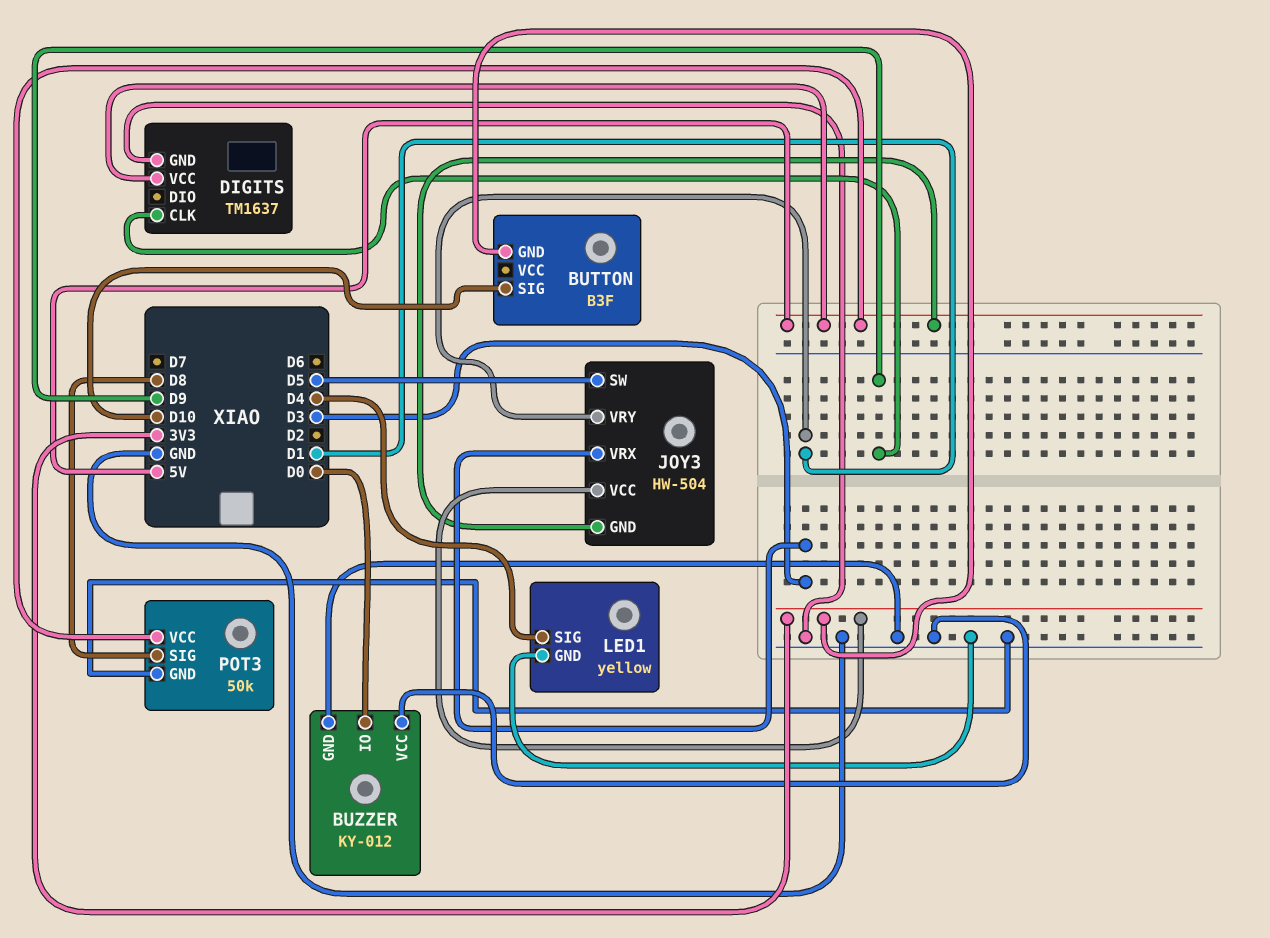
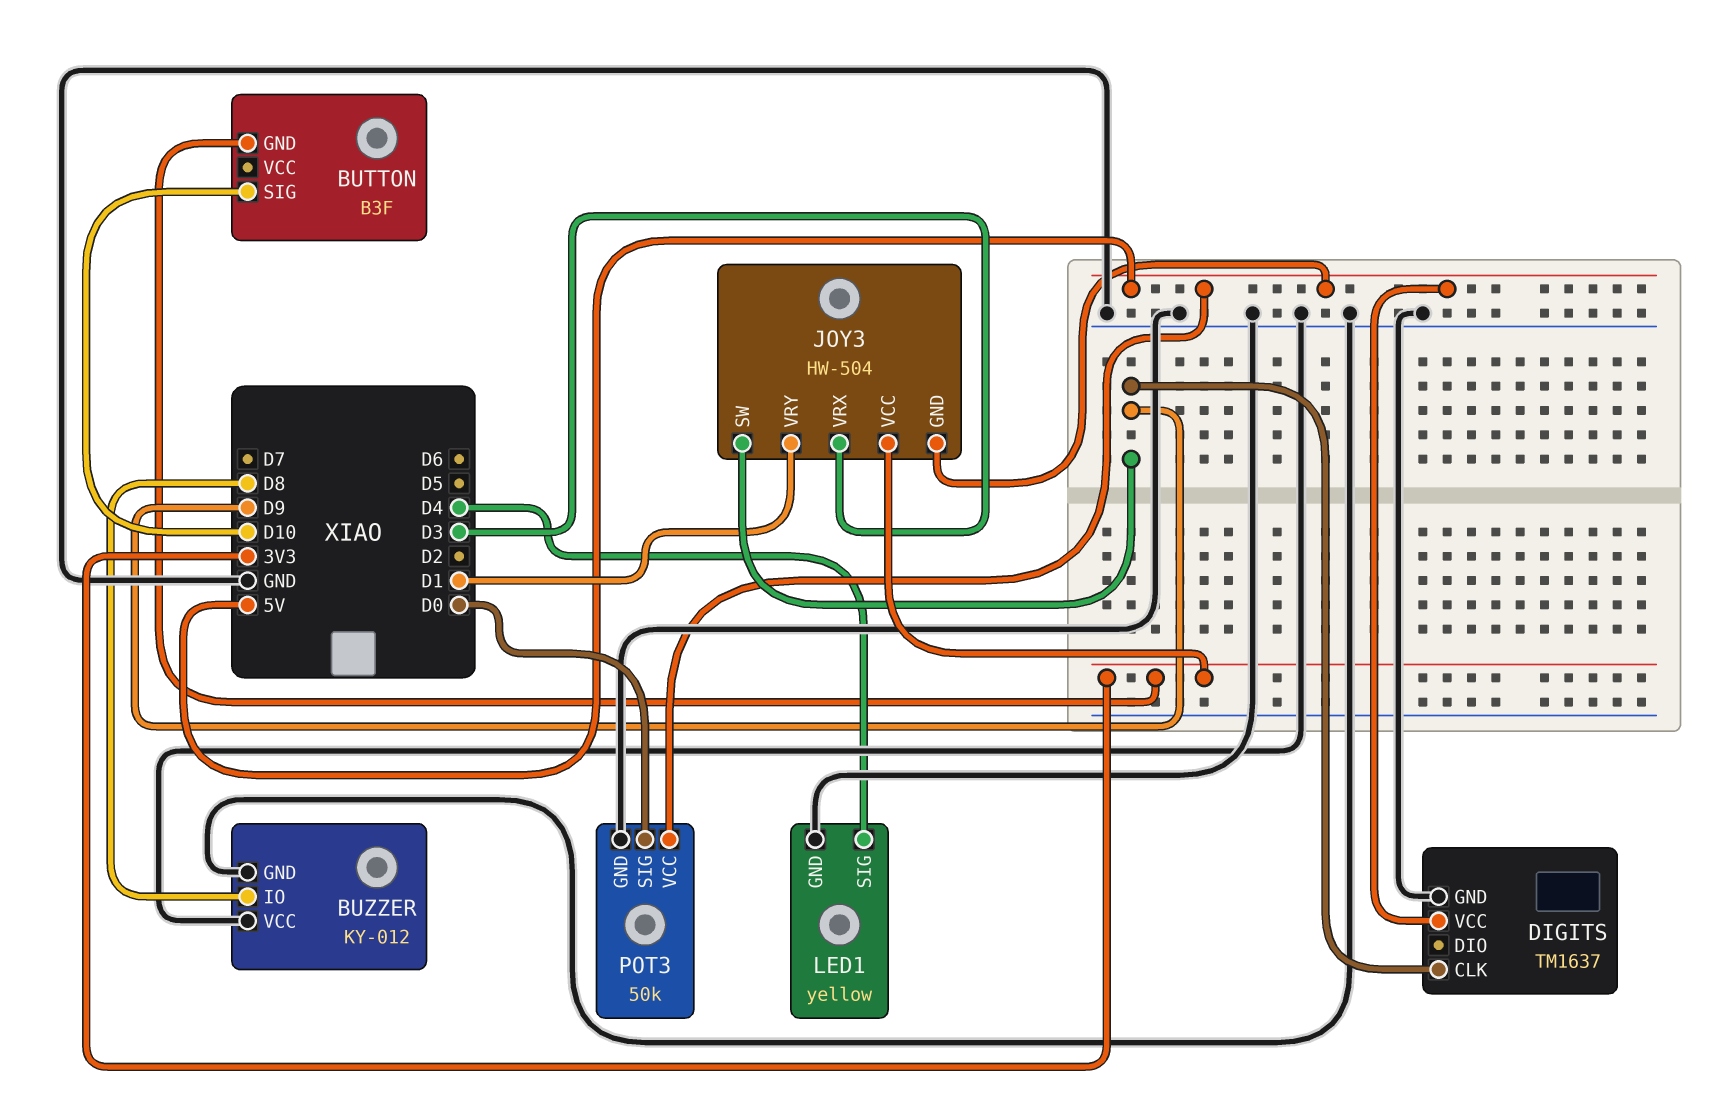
BUZZER pin IO: D0 -> D8
JOY3 pin SW: D5 -> D9
POT3 pin SIG: D8 -> D0

